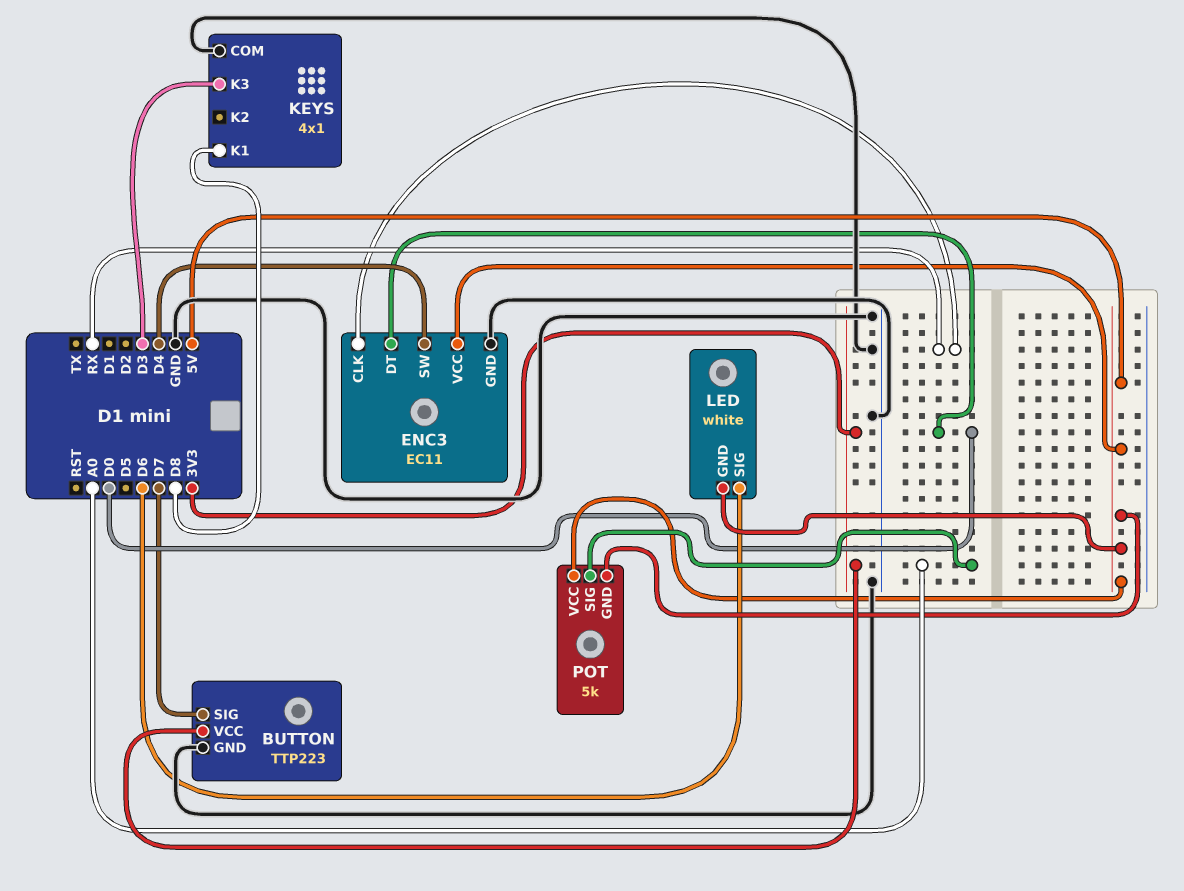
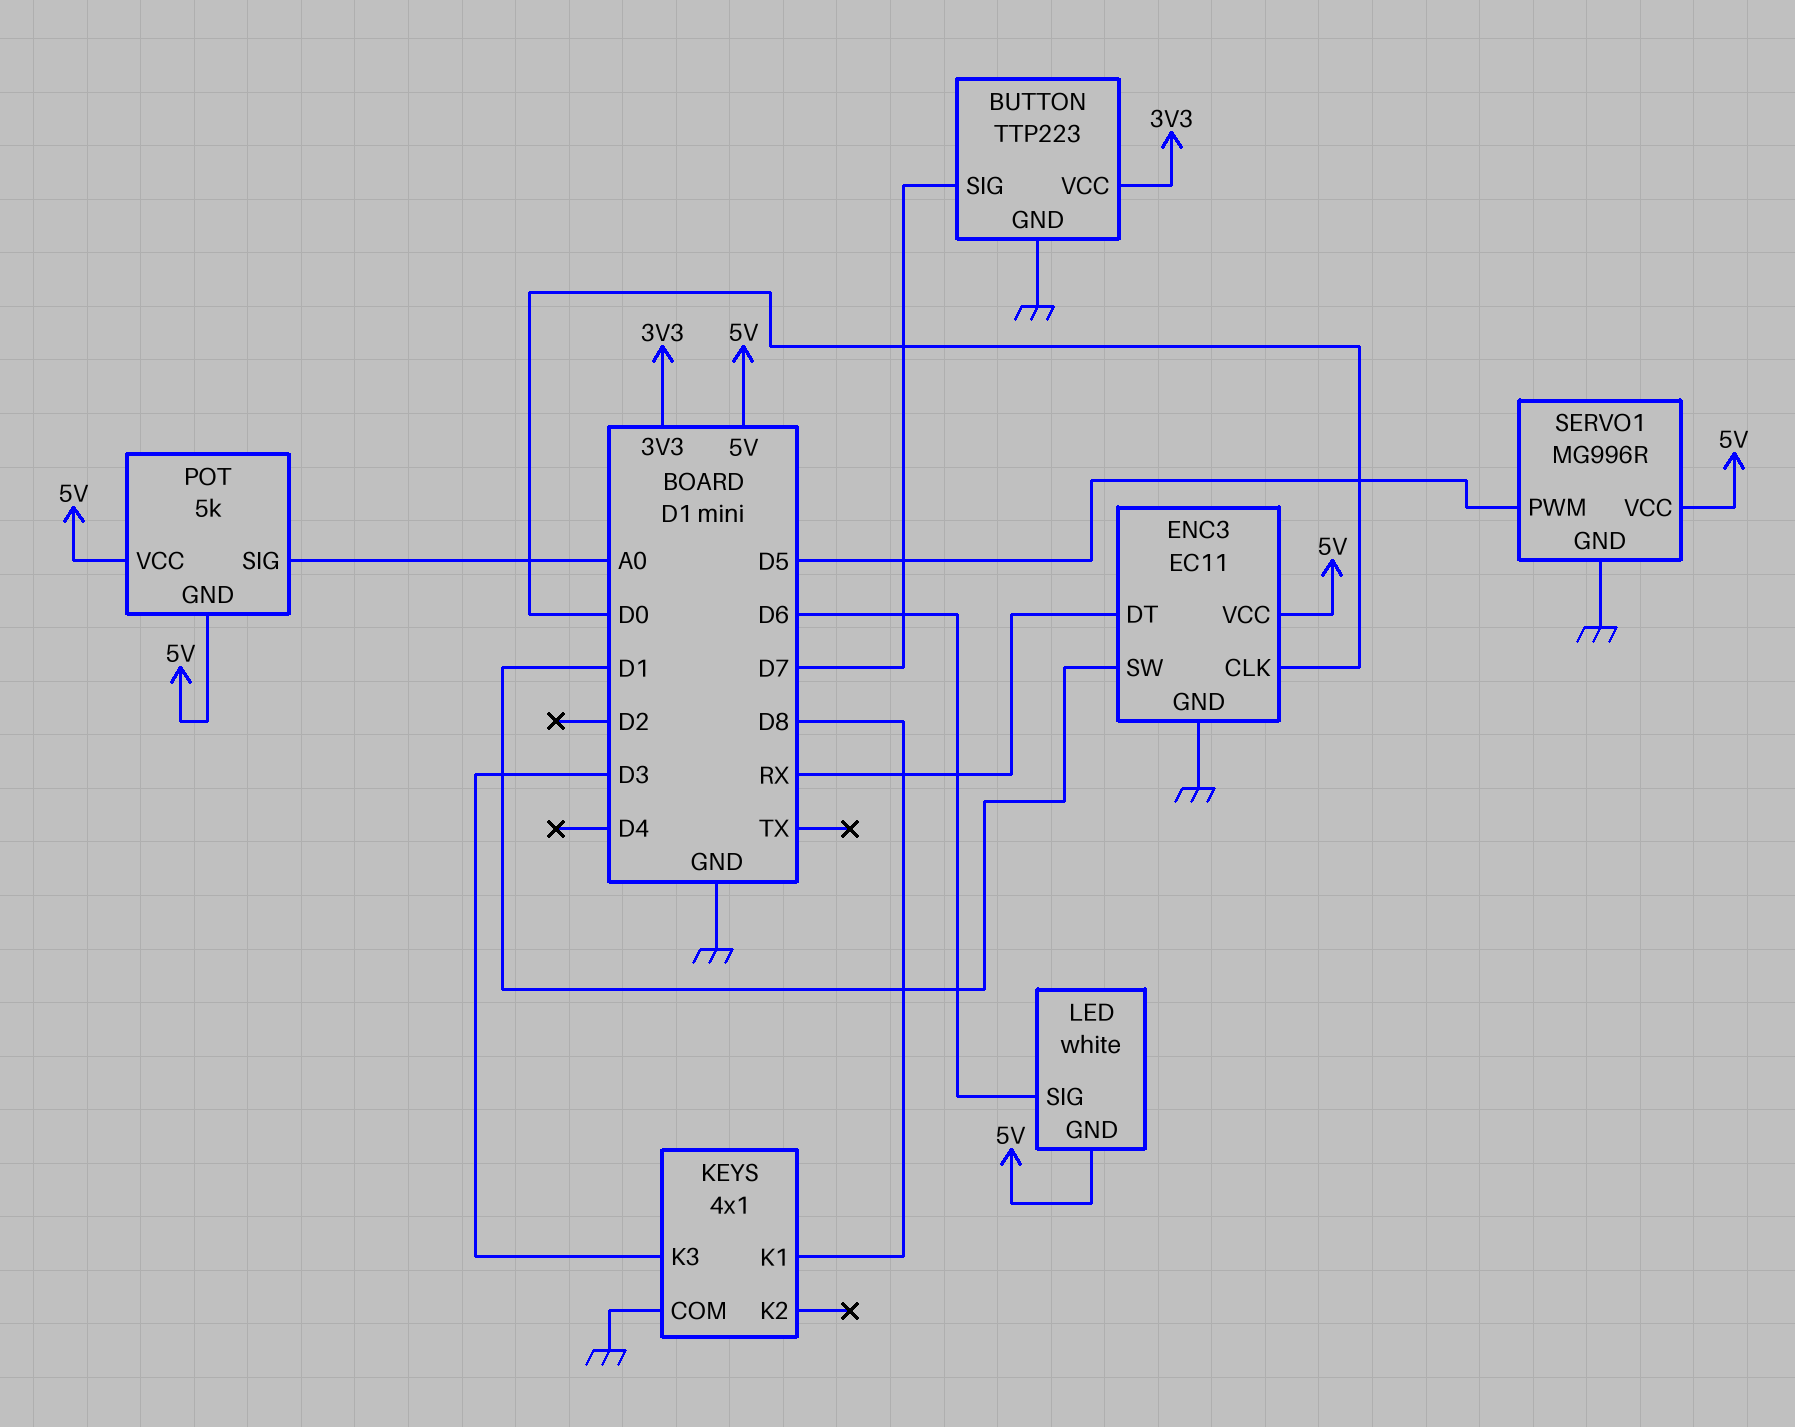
ENC3 pin CLK: RX -> D0
ENC3 pin DT: D0 -> RX
ENC3 pin SW: D4 -> D1
SERVO1: none -> MG996R
SERVO1 pin GND: none -> GND
SERVO1 pin PWM: none -> D5
SERVO1 pin VCC: none -> 5V

